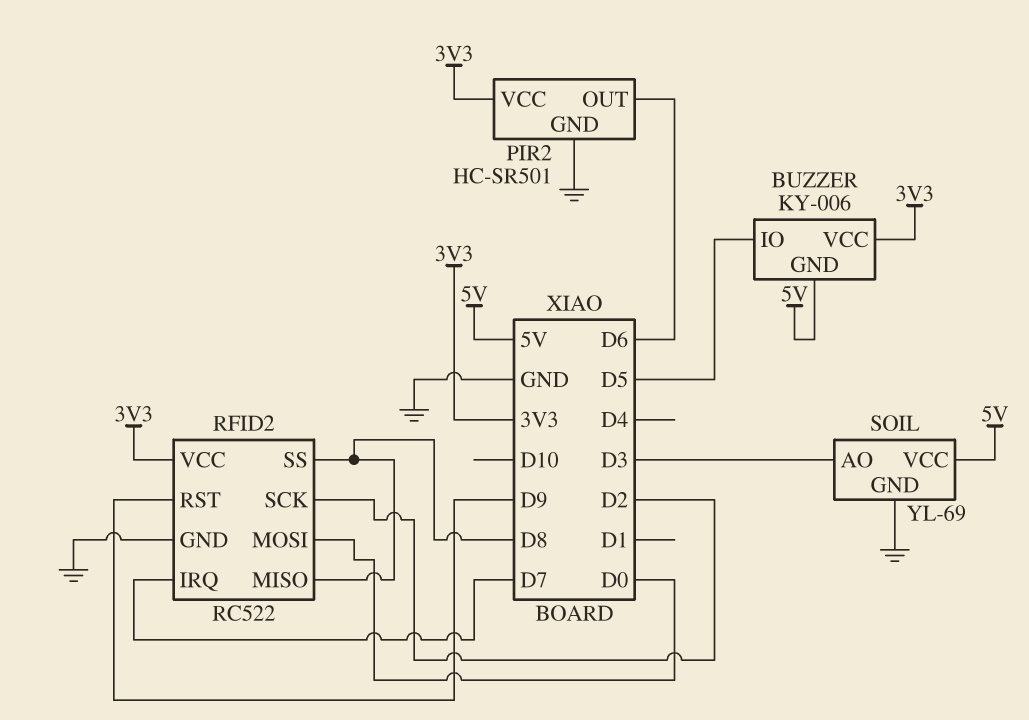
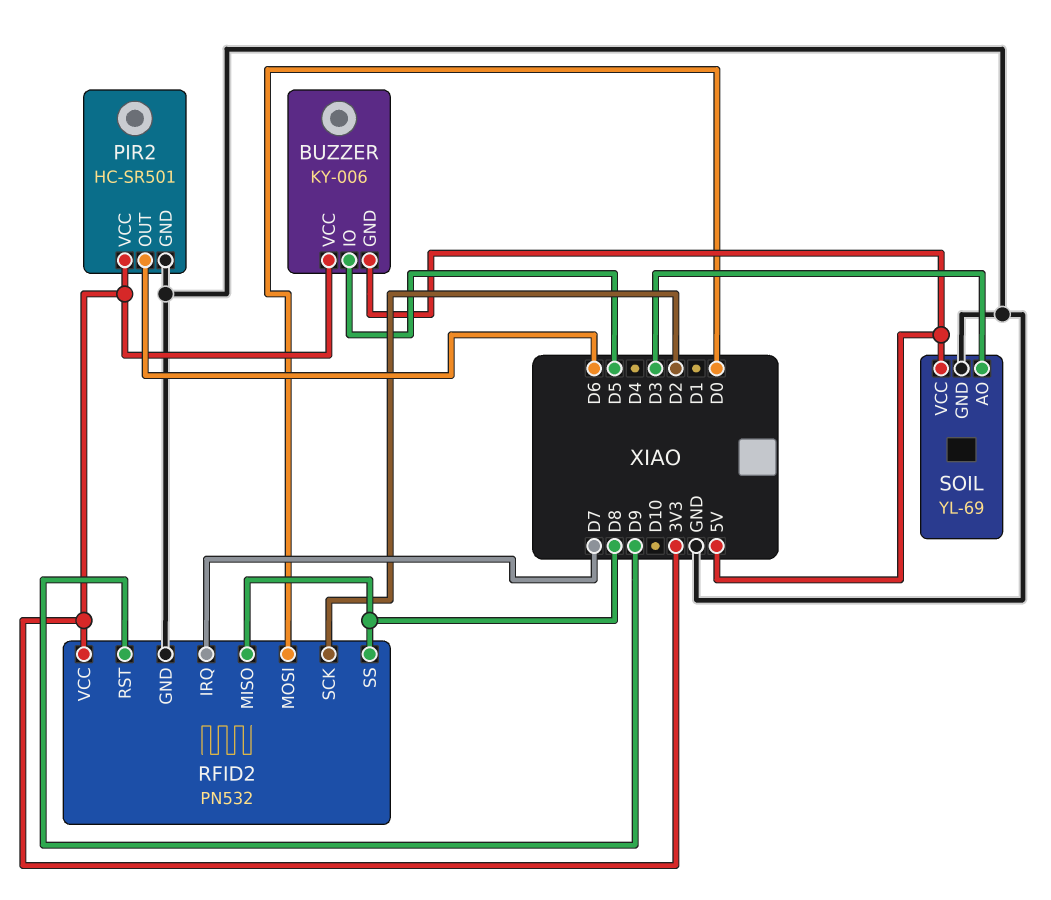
RFID2: RC522 -> PN532

